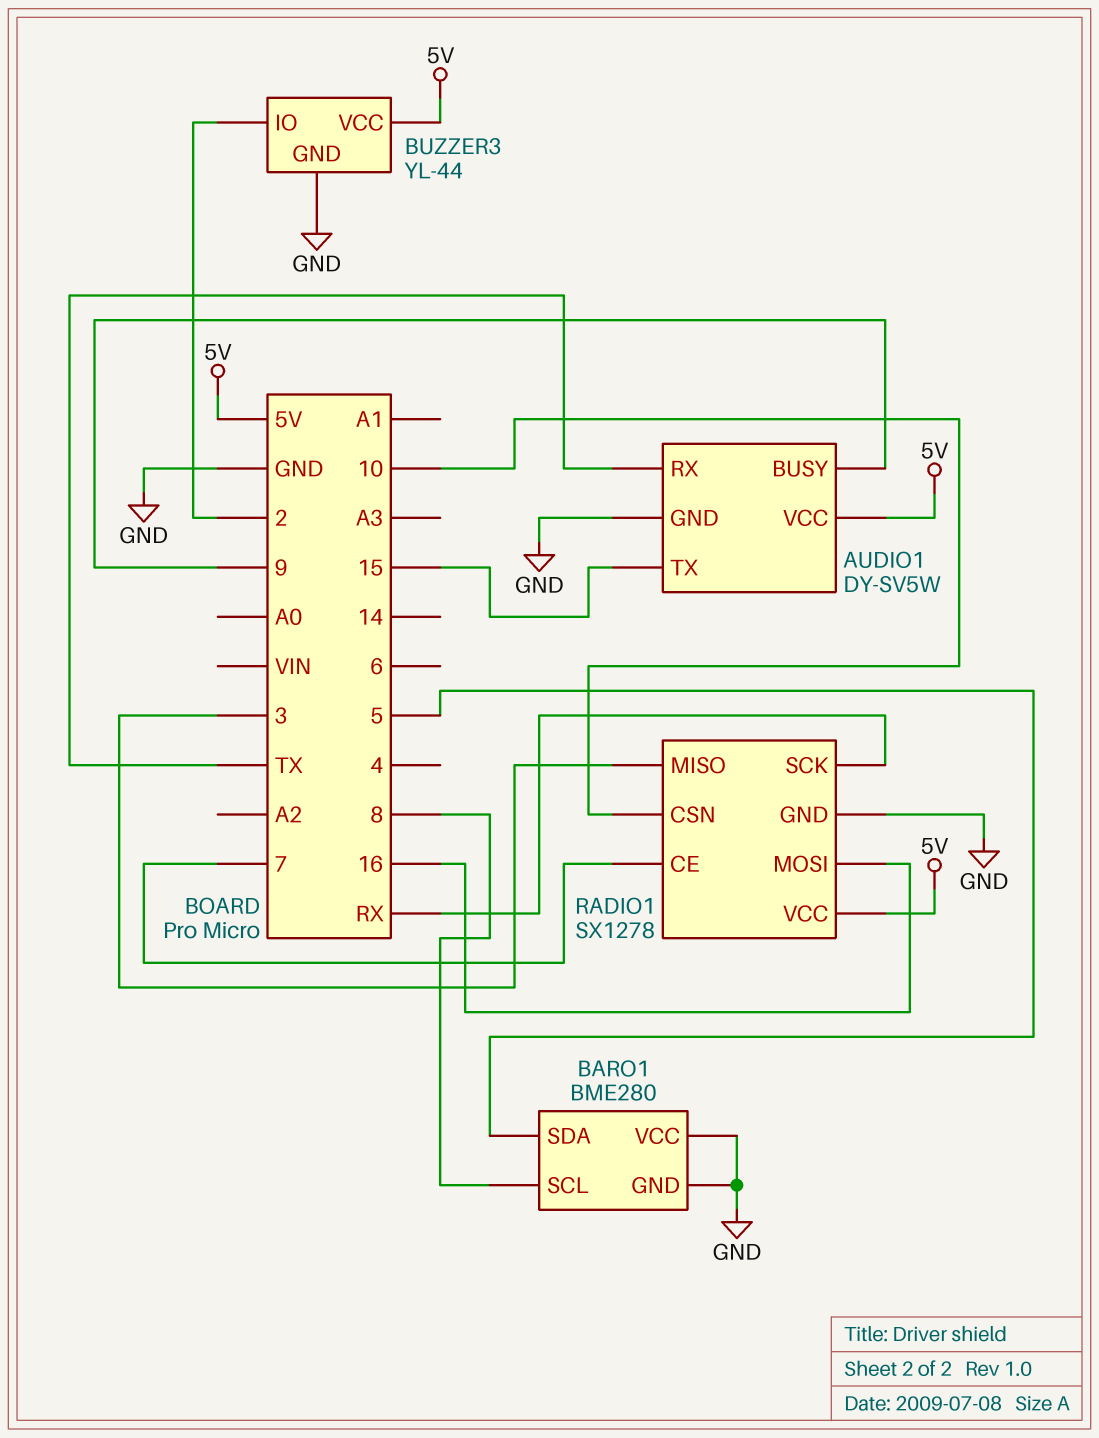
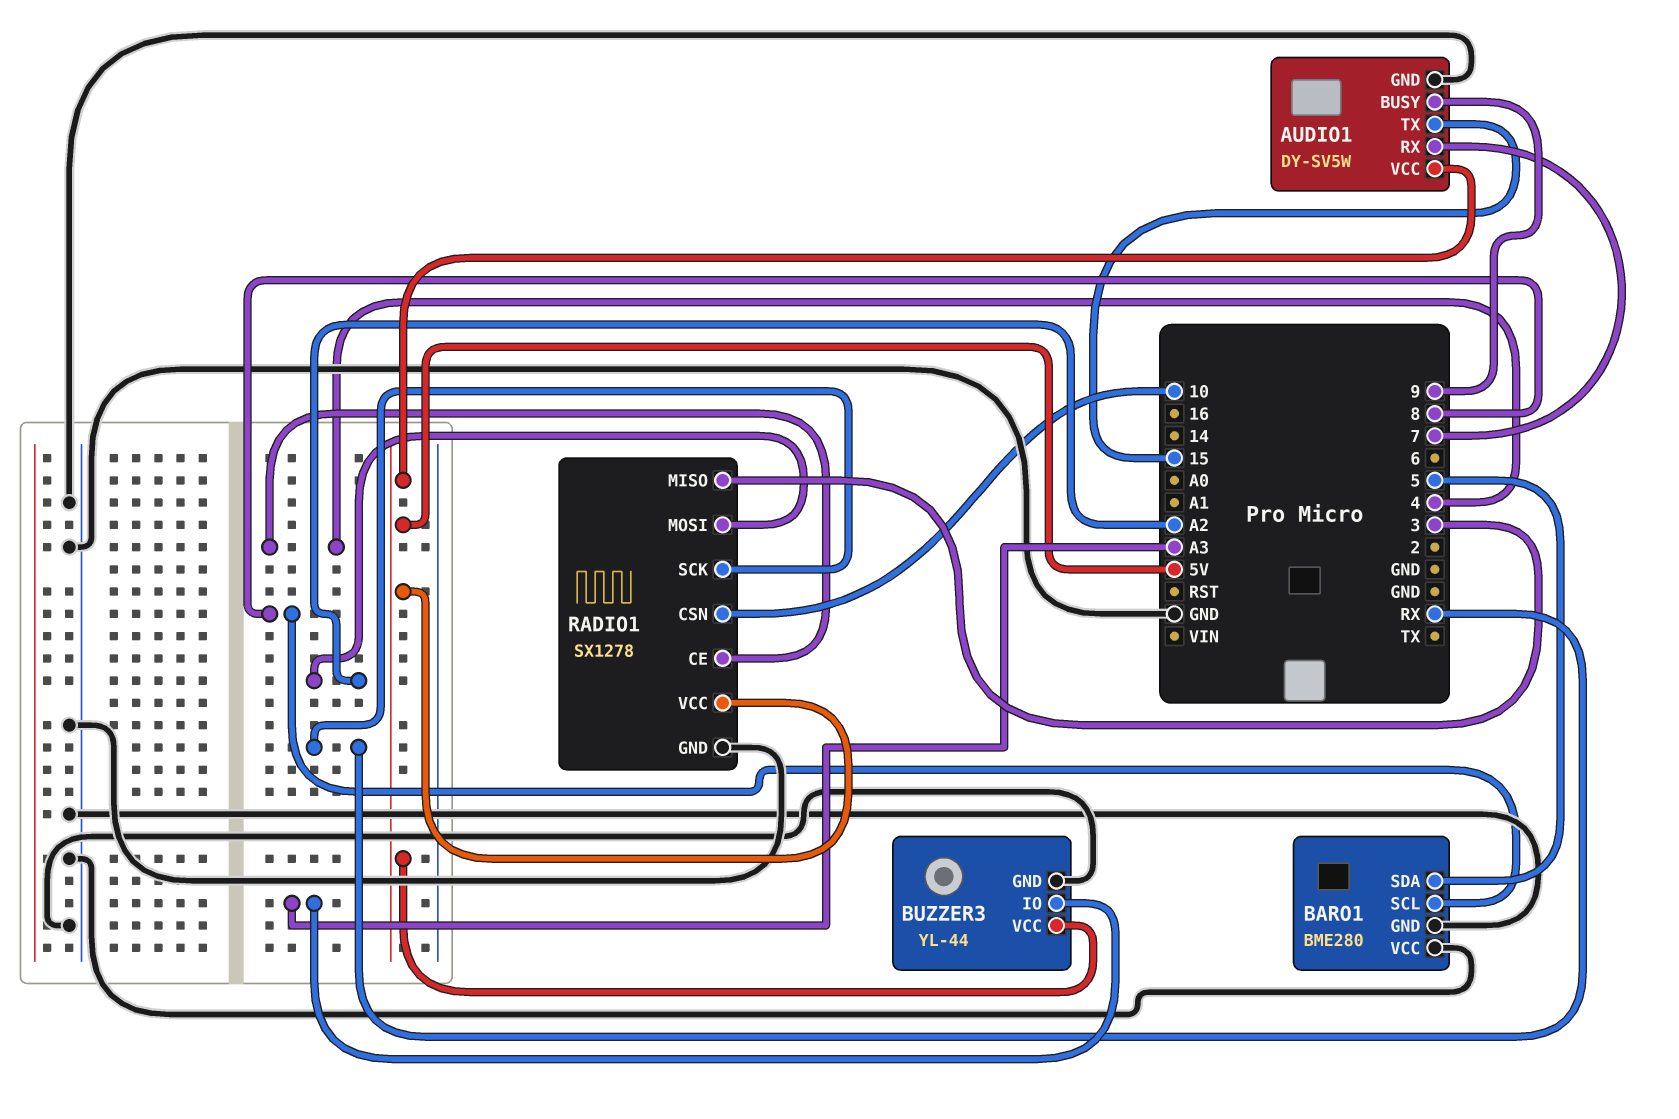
AUDIO1 pin RX: TX -> 7
BUZZER3 pin IO: 2 -> A3
RADIO1 pin CE: 7 -> 4
RADIO1 pin MOSI: 16 -> A2

